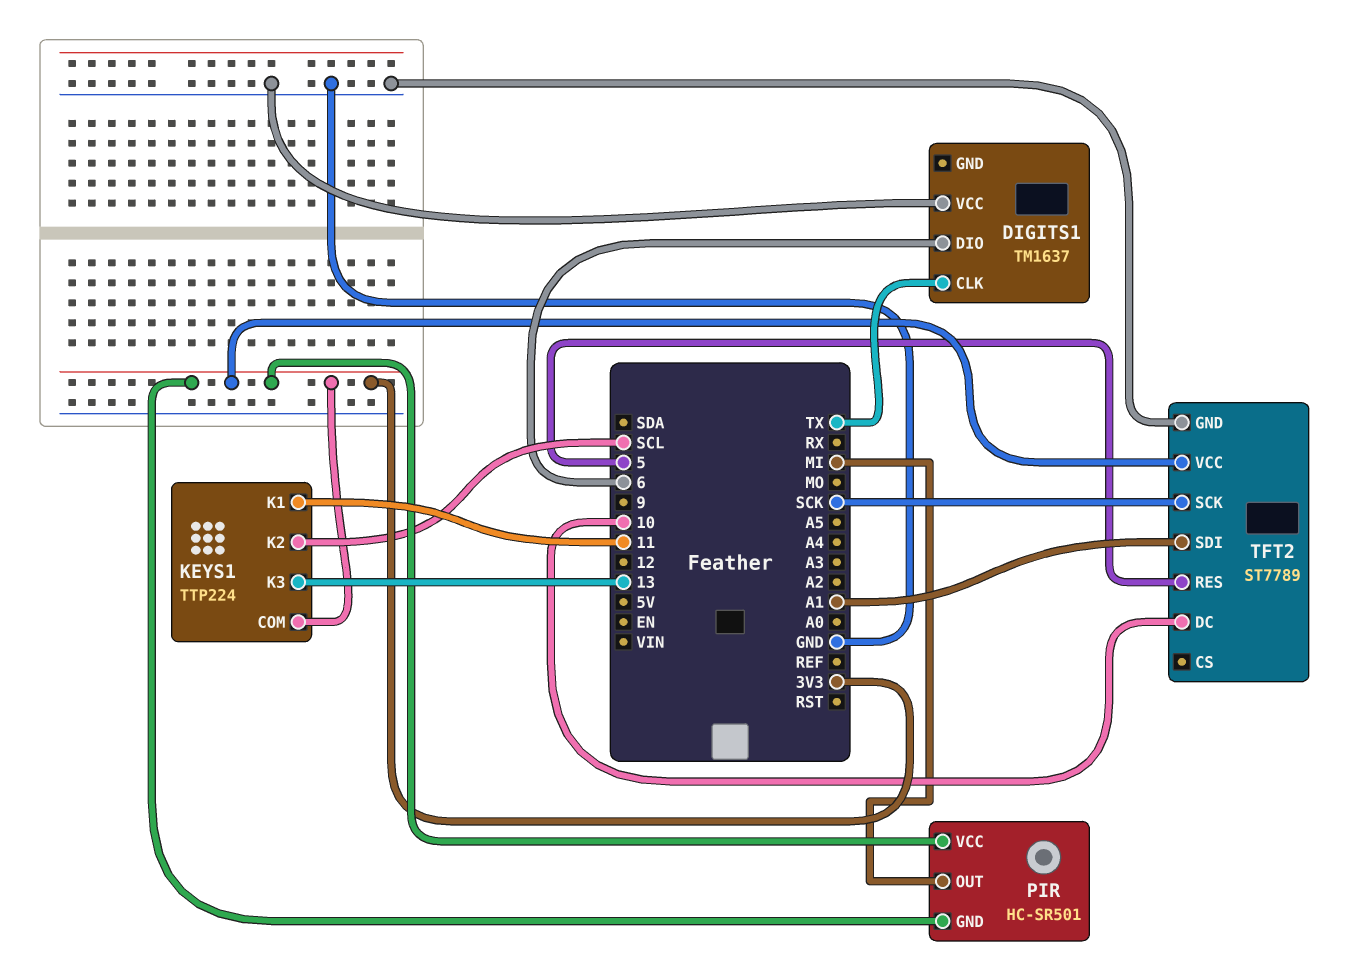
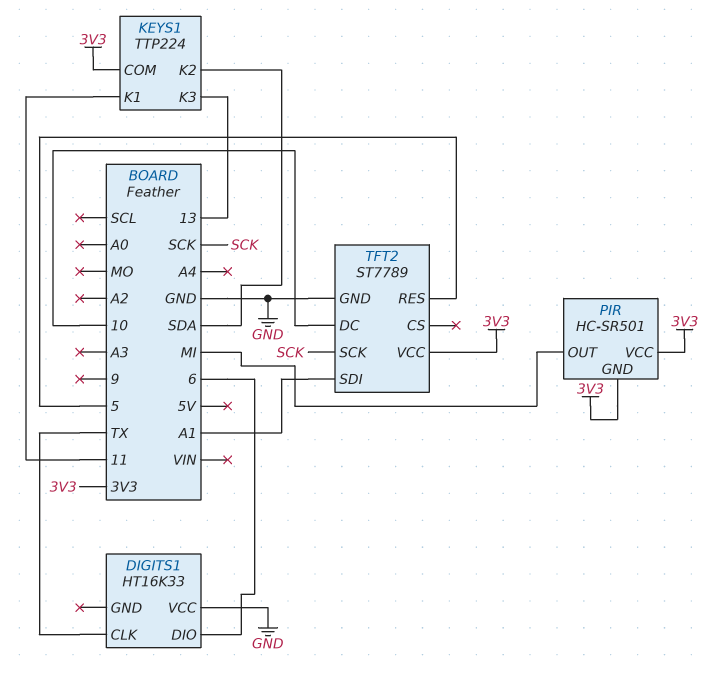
DIGITS1: TM1637 -> HT16K33
KEYS1 pin K2: SCL -> SDA

